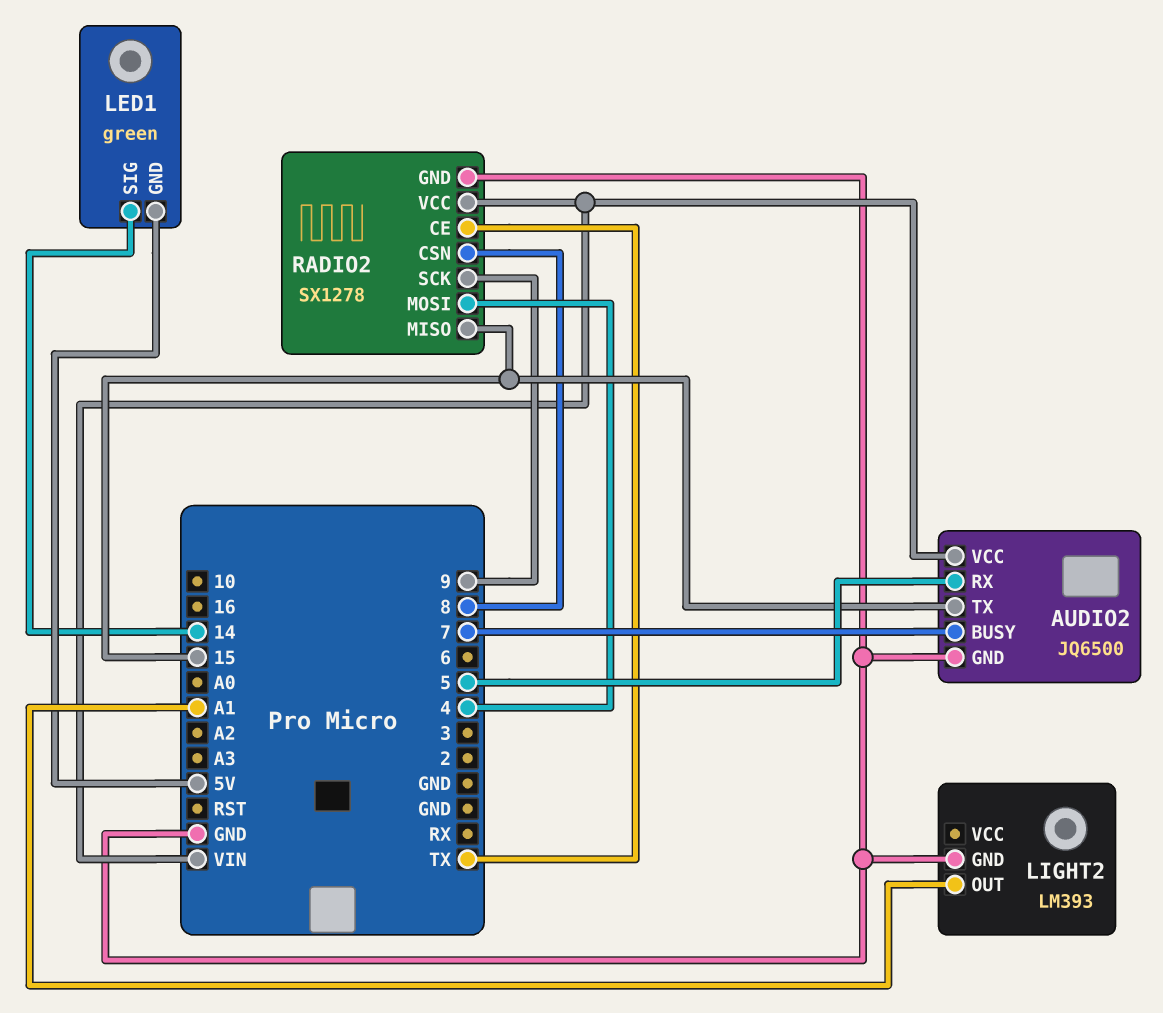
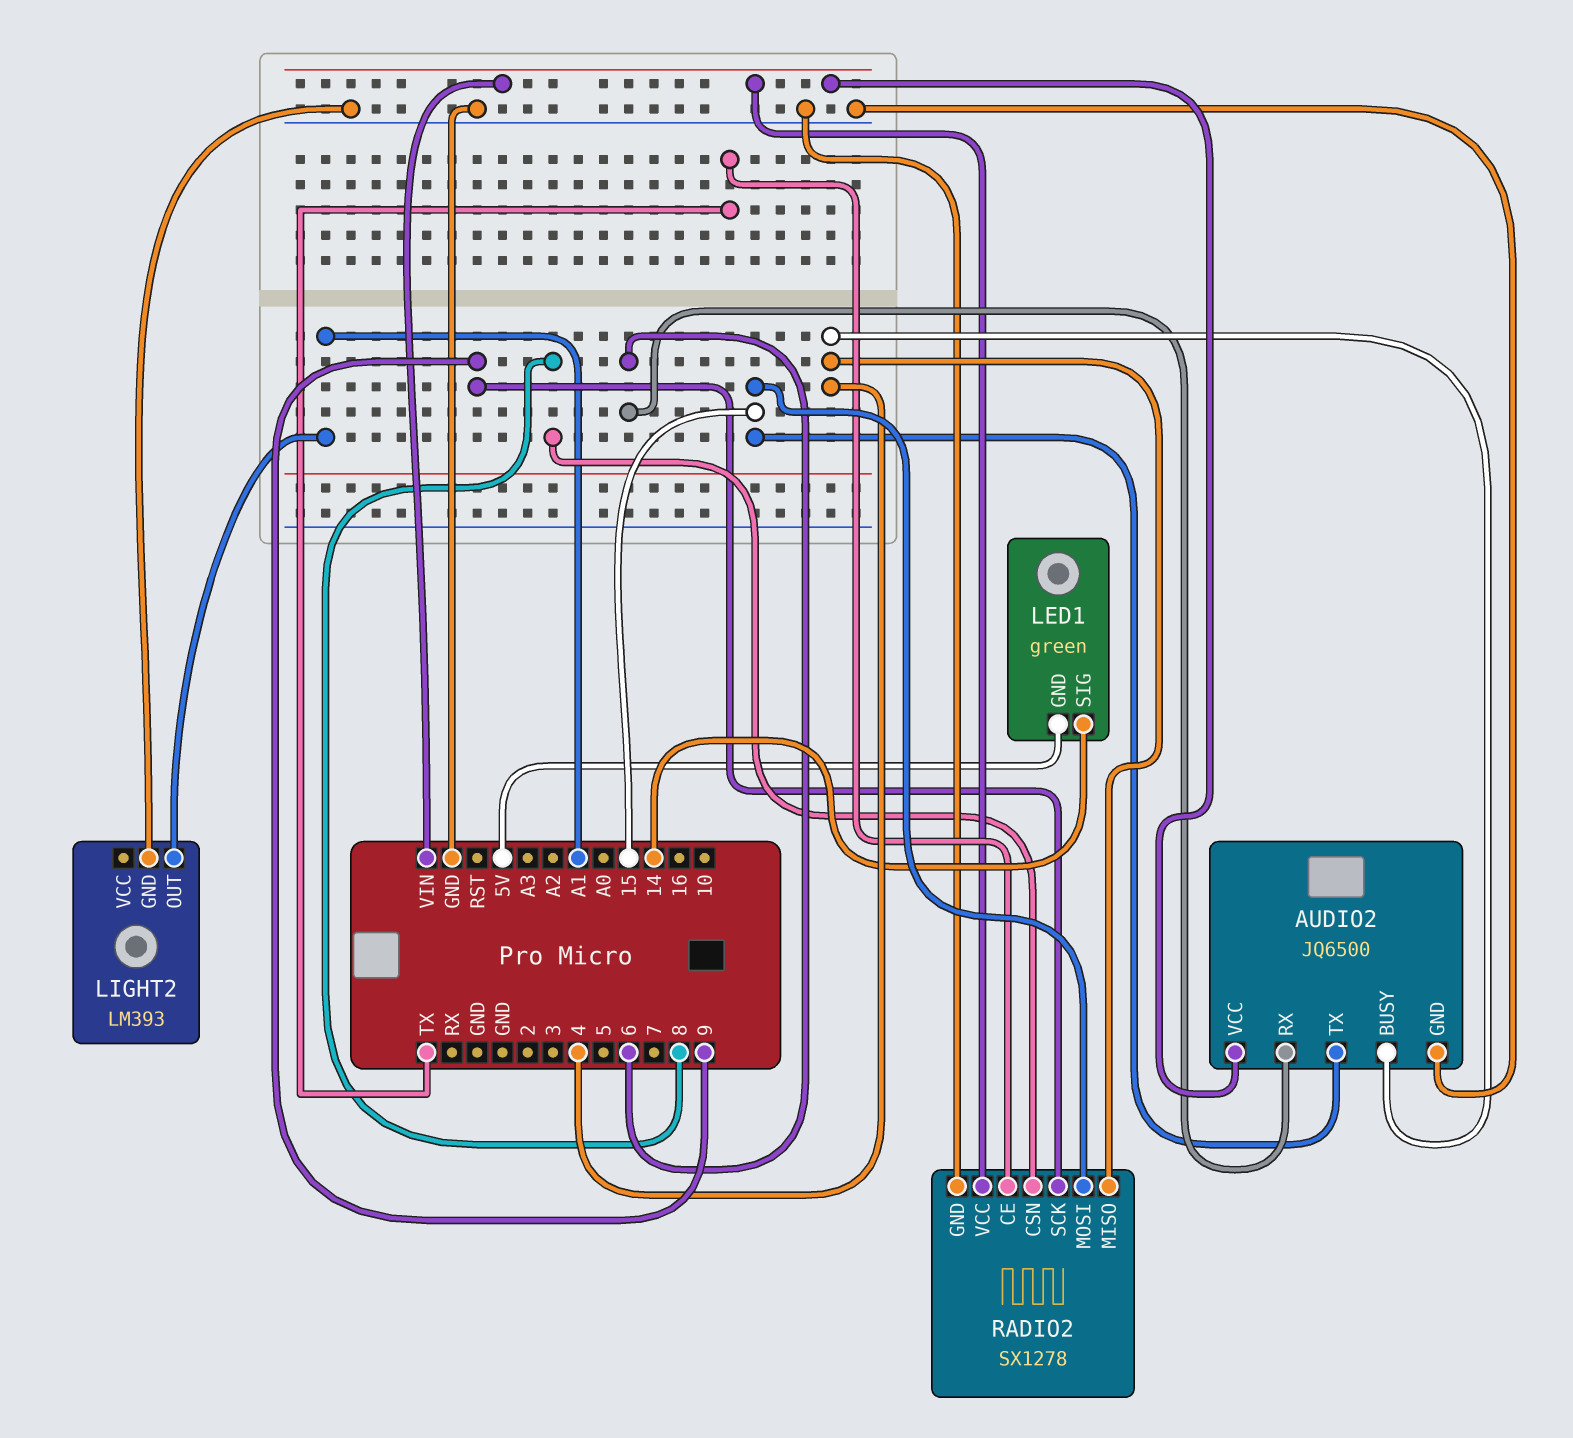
AUDIO2 pin BUSY: 7 -> 4
AUDIO2 pin RX: 5 -> 6
RADIO2 pin MISO: 15 -> 4
RADIO2 pin MOSI: 4 -> 15

